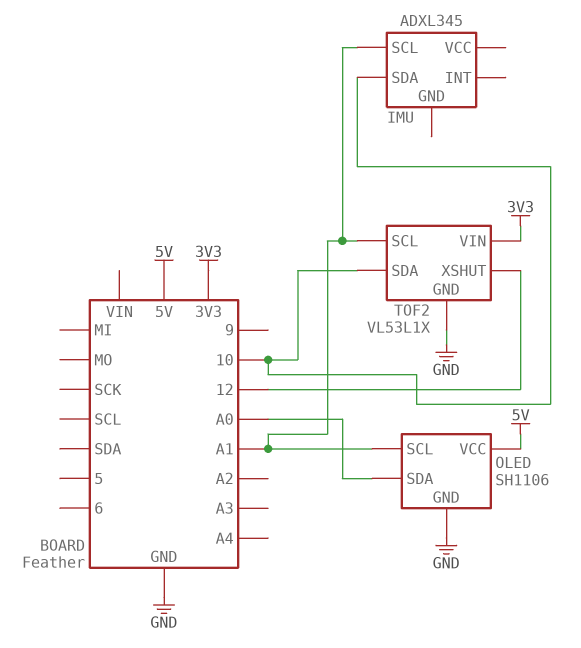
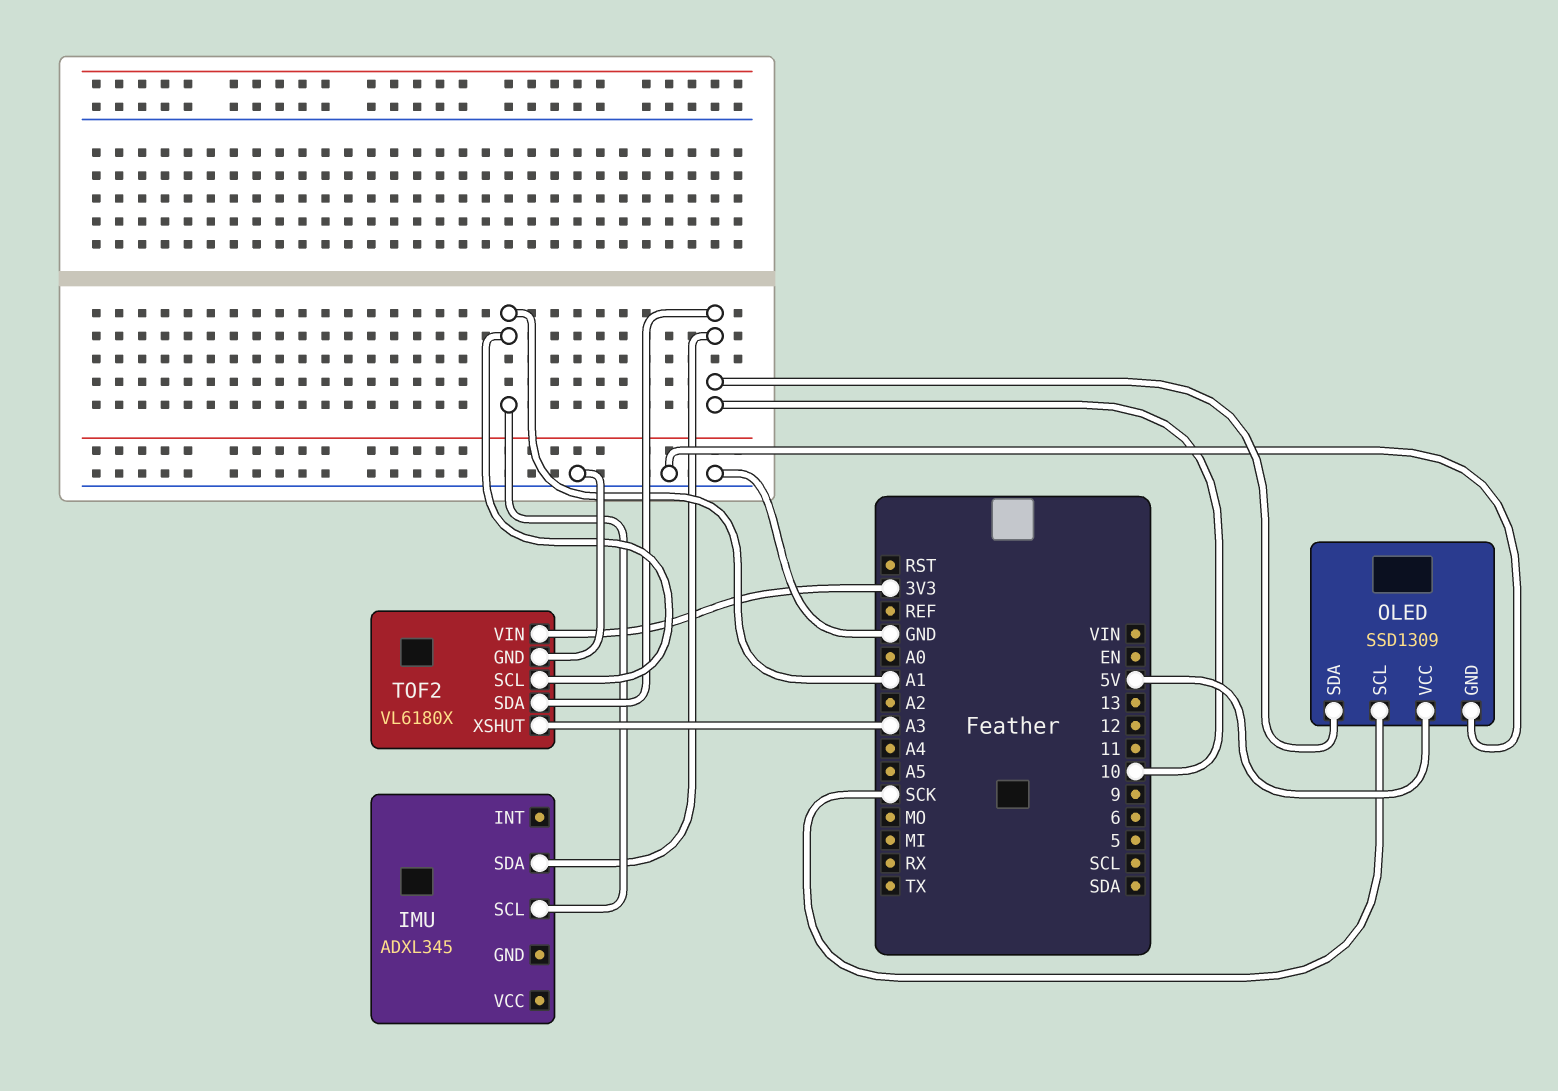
OLED: SH1106 -> SSD1309
OLED pin SCL: A1 -> SCK
OLED pin SDA: A0 -> 10
TOF2: VL53L1X -> VL6180X
TOF2 pin XSHUT: 12 -> A3

